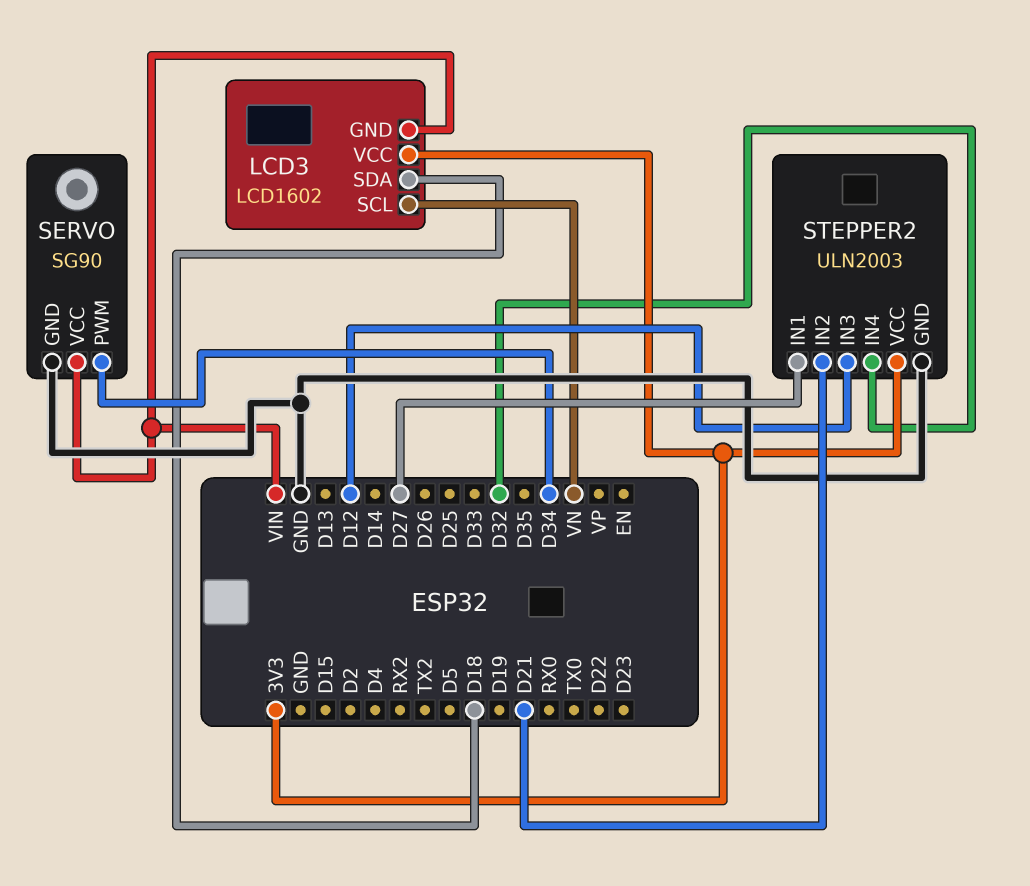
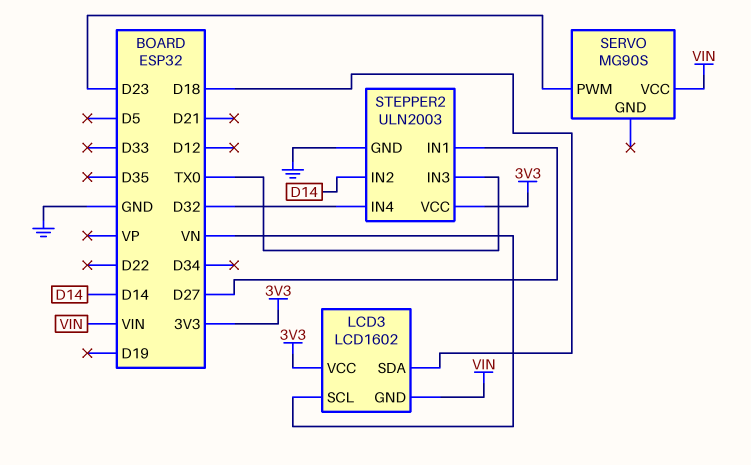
SERVO: SG90 -> MG90S
SERVO pin GND: GND -> none
SERVO pin PWM: D34 -> D23
STEPPER2 pin IN2: D21 -> D14
STEPPER2 pin IN3: D12 -> TX0

